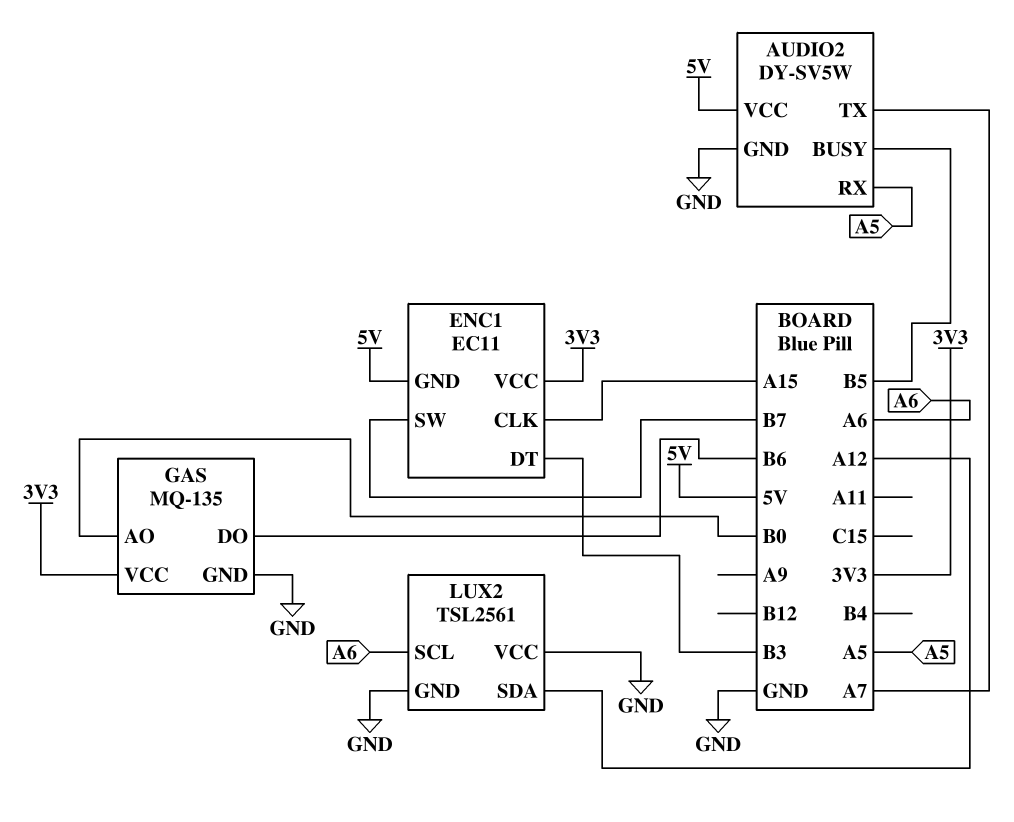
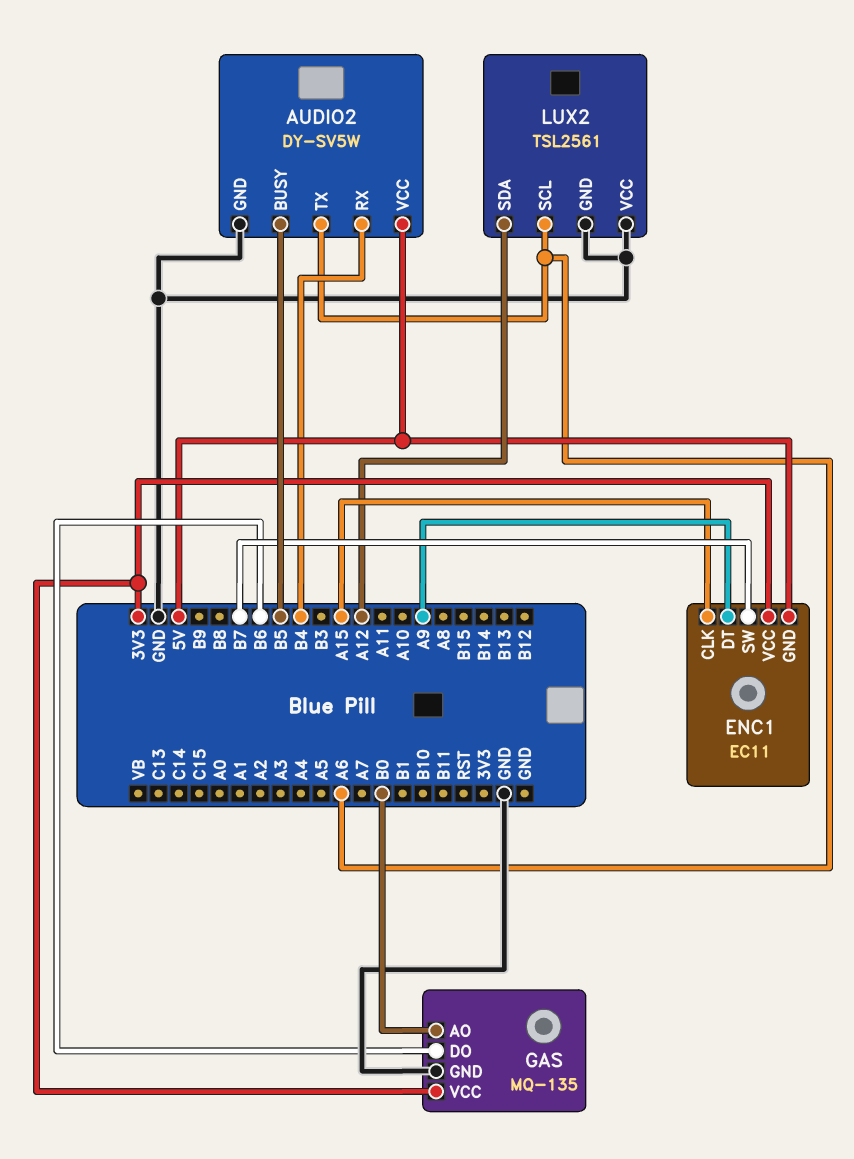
AUDIO2 pin RX: A5 -> B4
AUDIO2 pin TX: A7 -> A6
ENC1 pin DT: B3 -> A9

